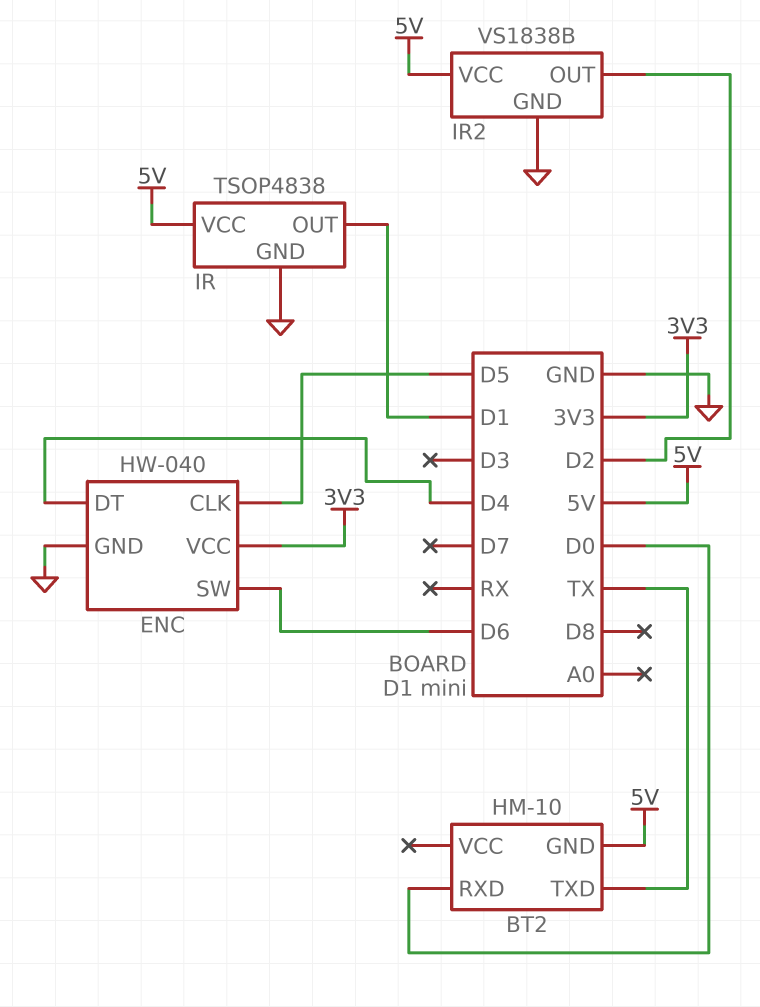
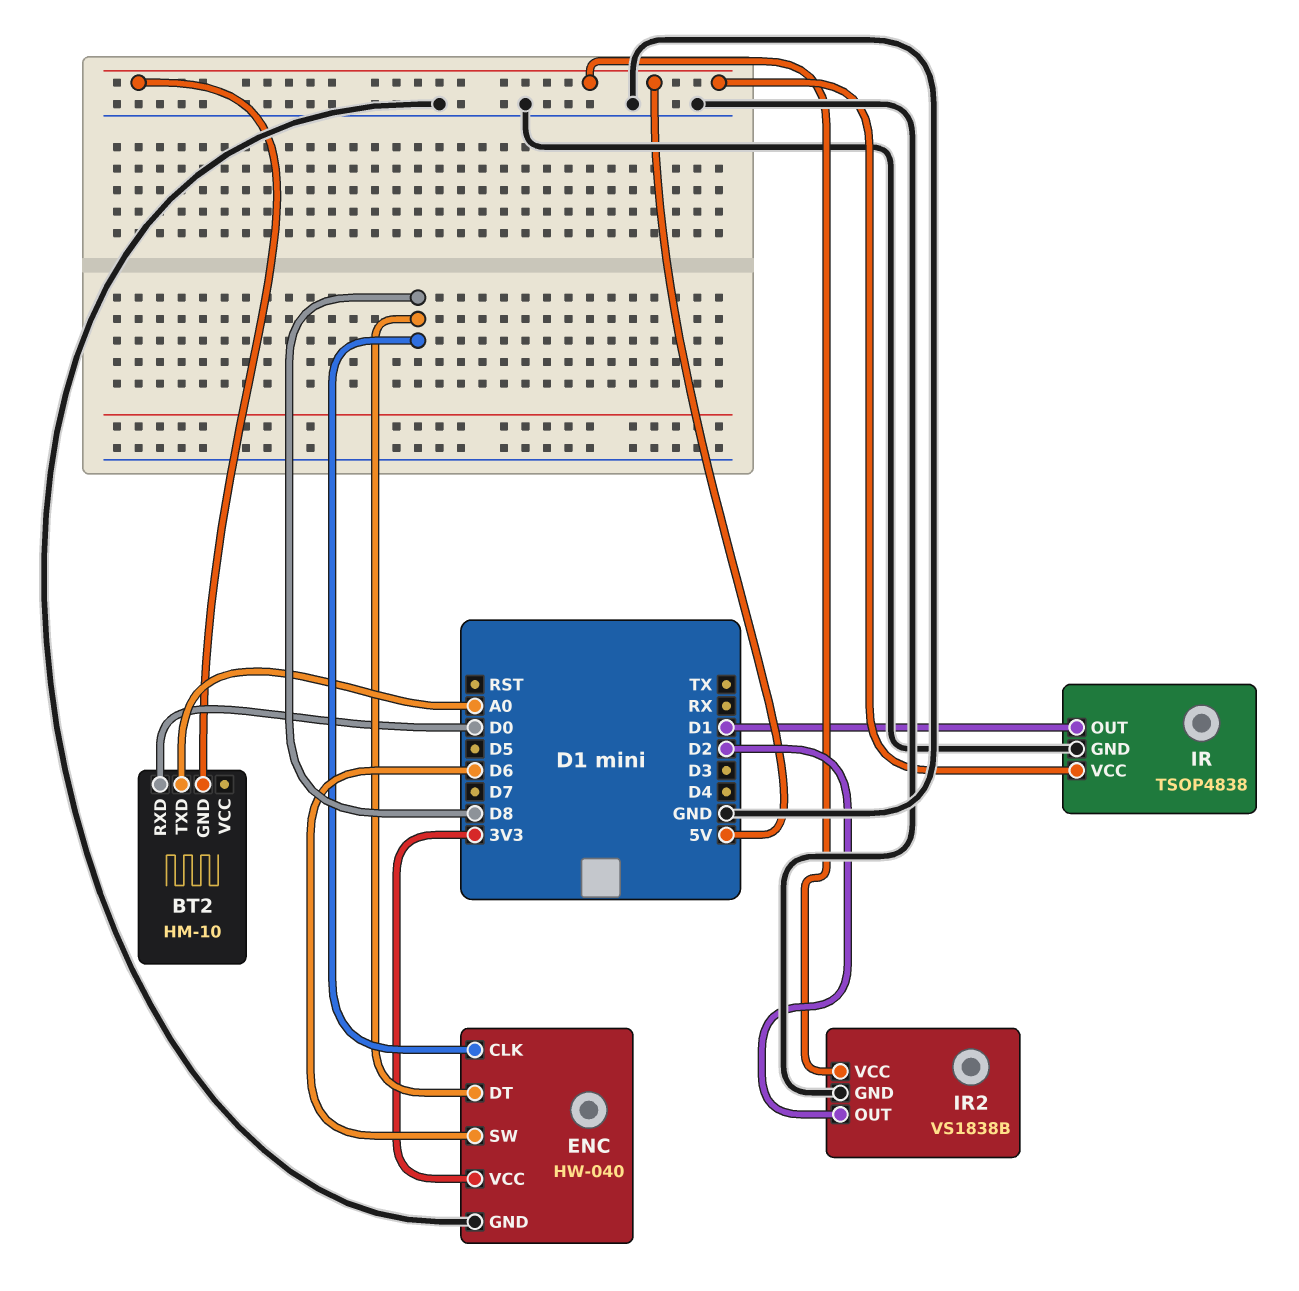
BT2 pin TXD: TX -> A0
ENC pin CLK: D5 -> D8
ENC pin DT: D4 -> D8

